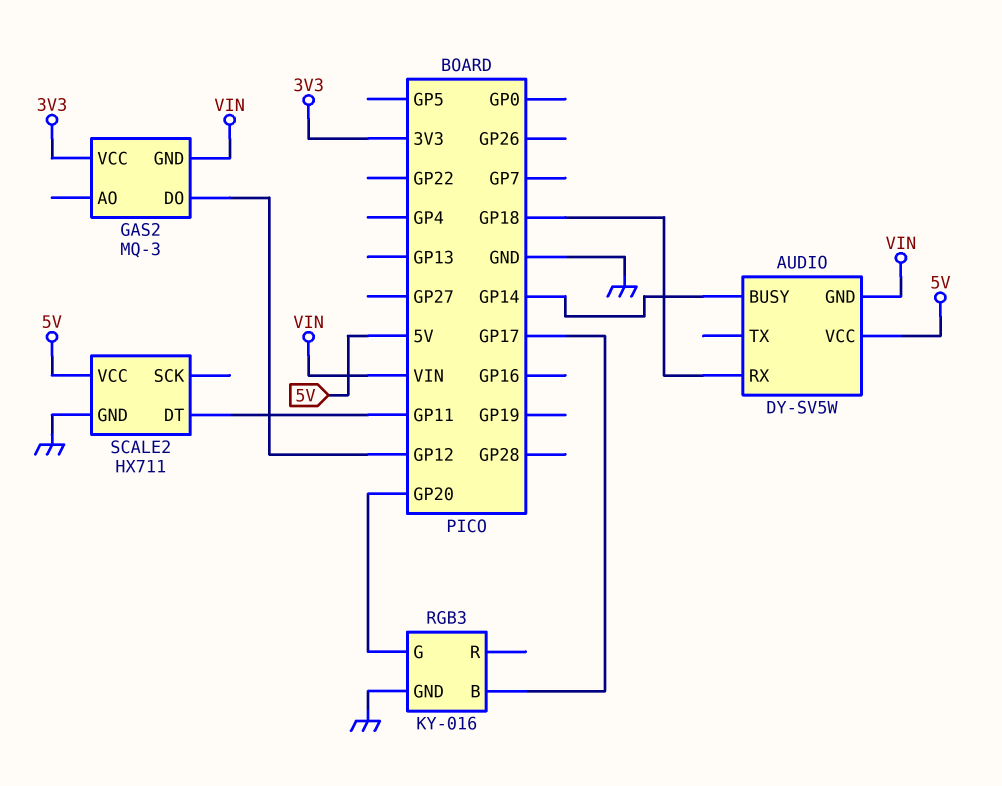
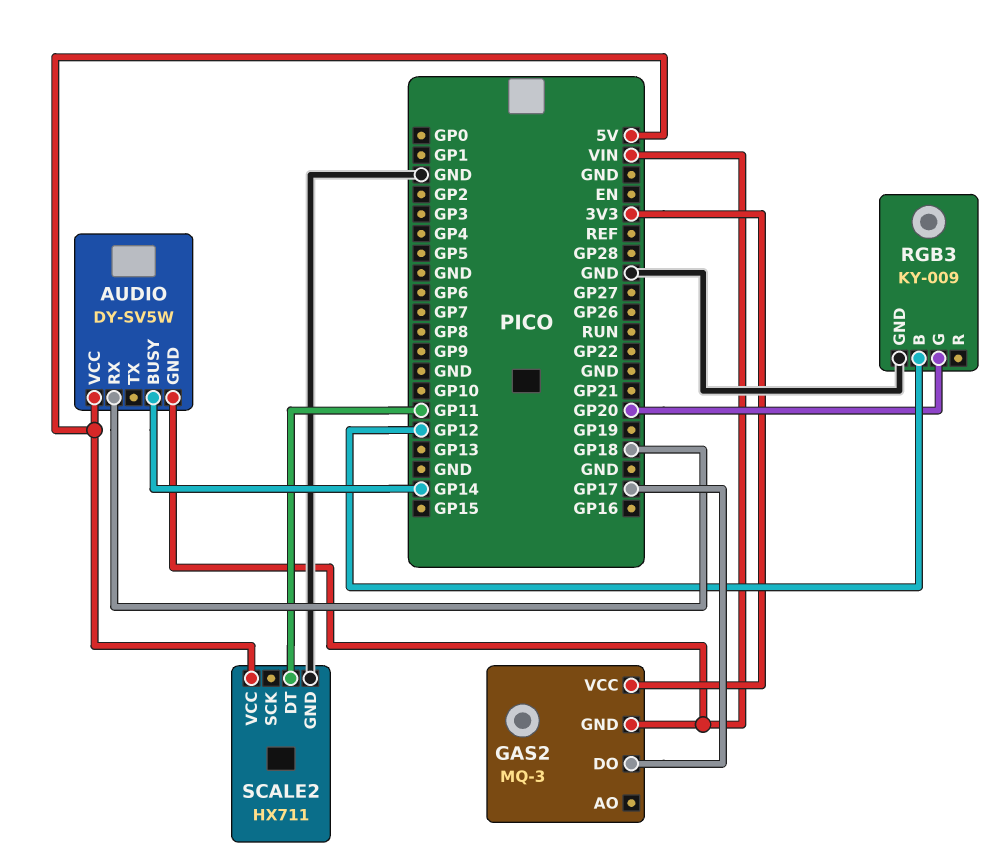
GAS2 pin DO: GP12 -> GP17
RGB3: KY-016 -> KY-009
RGB3 pin B: GP17 -> GP12

